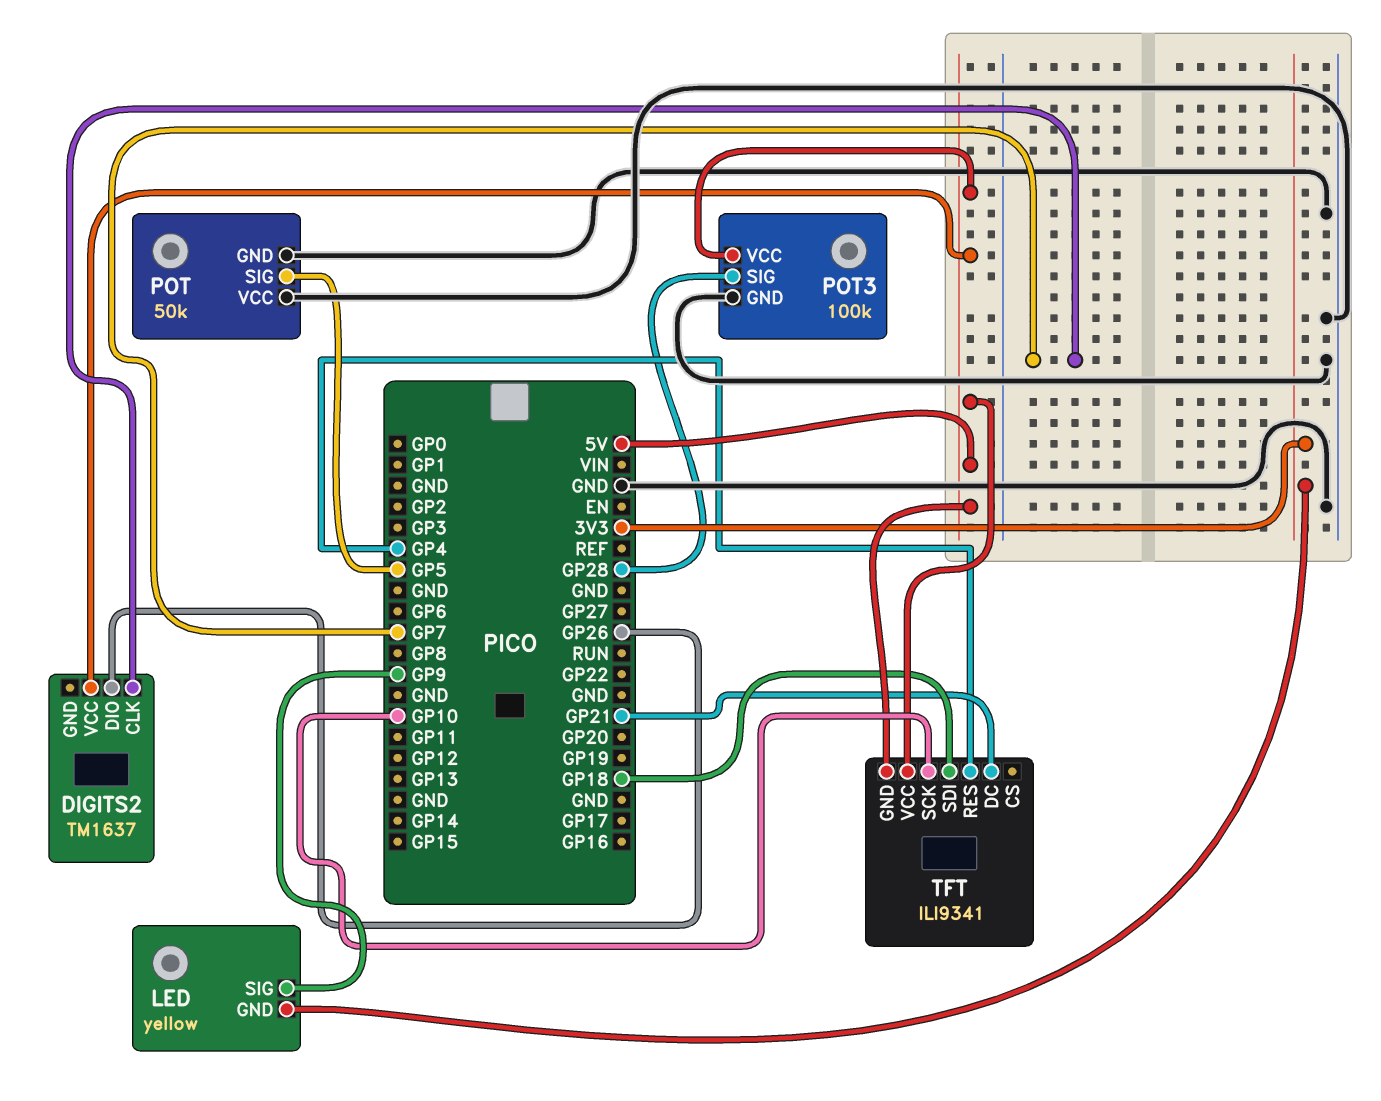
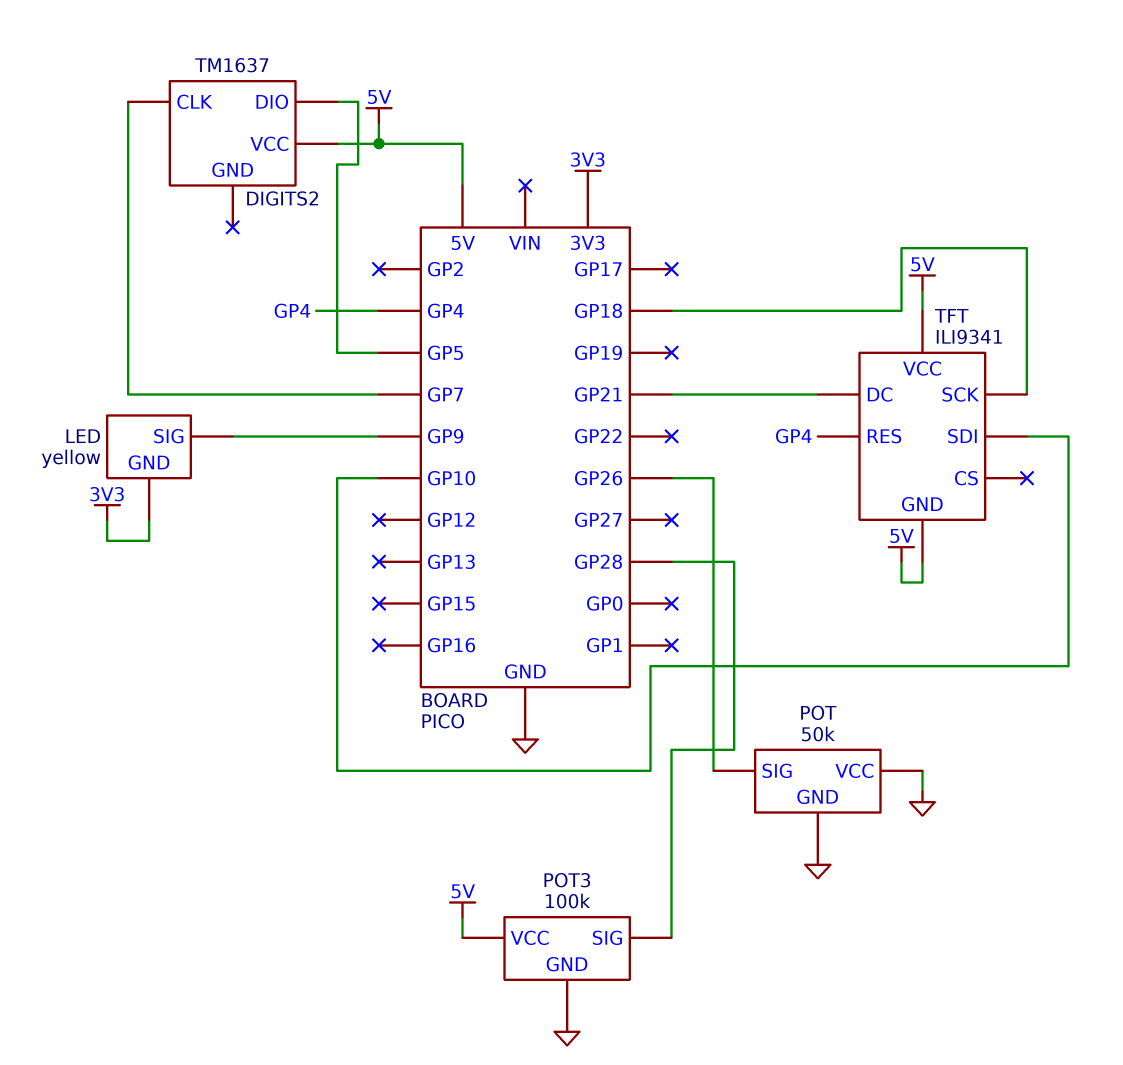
DIGITS2 pin DIO: GP26 -> GP5
POT pin SIG: GP5 -> GP26
TFT pin SCK: GP10 -> GP18
TFT pin SDI: GP18 -> GP10

